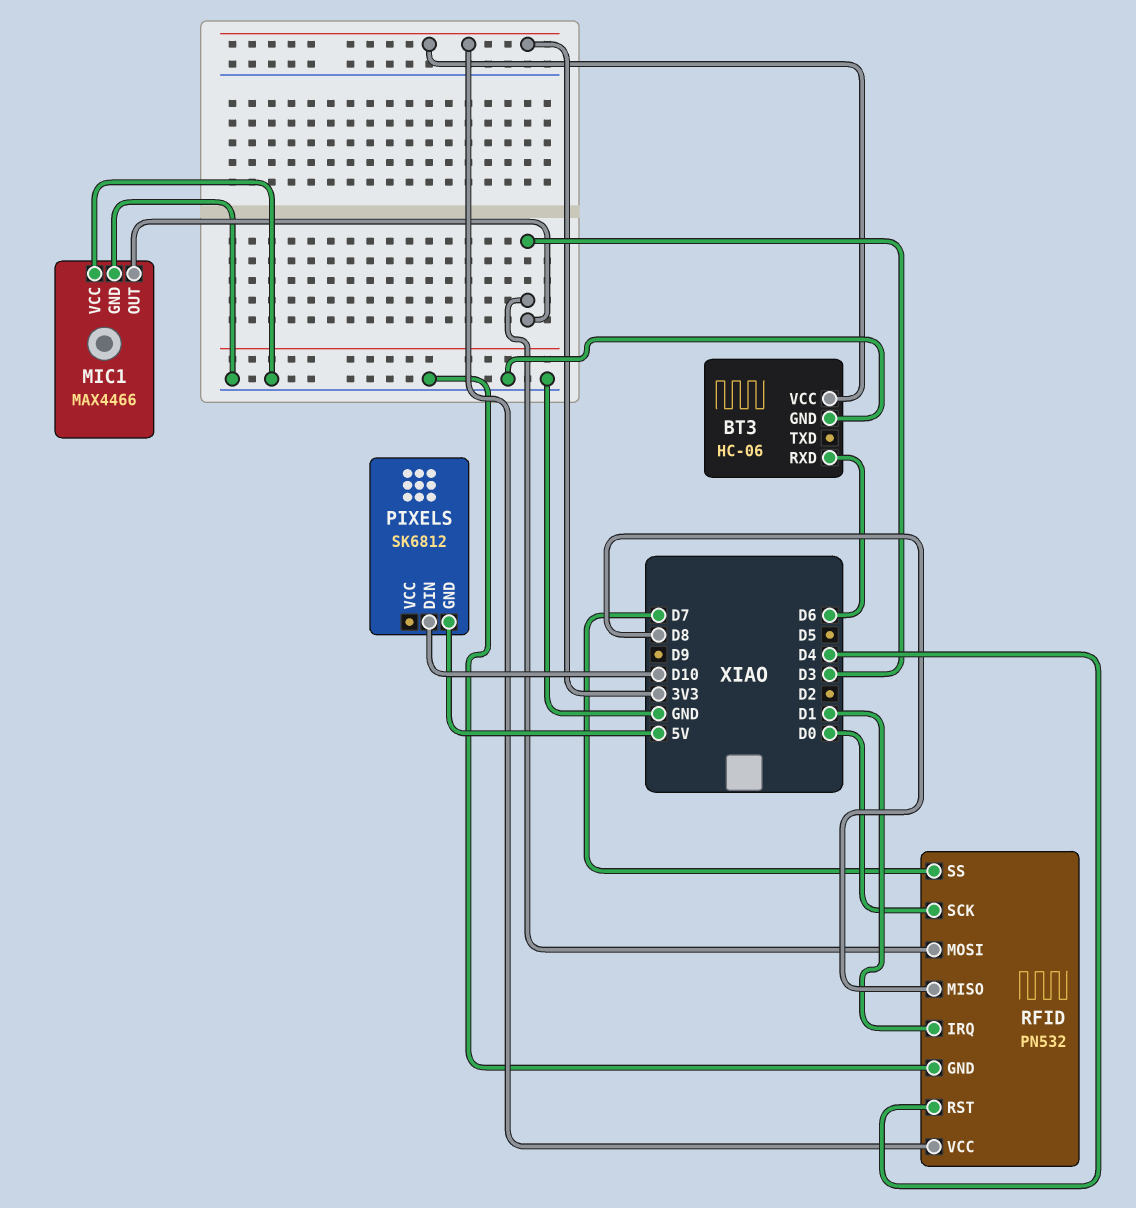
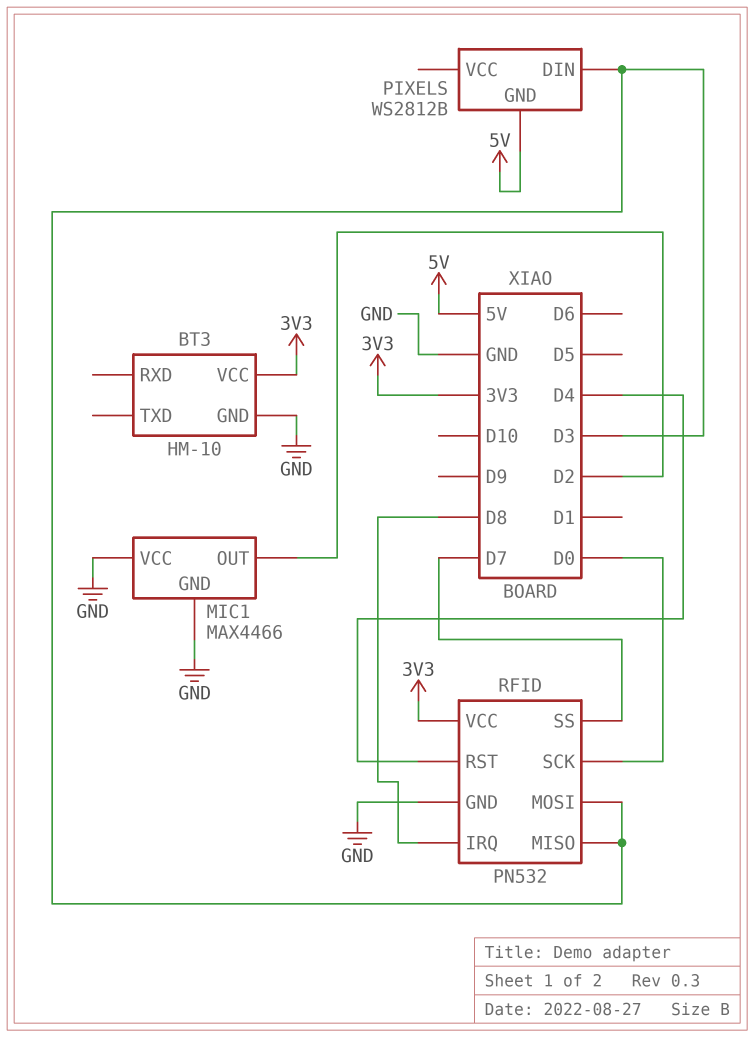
BT3: HC-06 -> HM-10
BT3 pin RXD: D6 -> none
MIC1 pin OUT: D3 -> D2
PIXELS: SK6812 -> WS2812B
PIXELS pin DIN: D10 -> D3
RFID pin IRQ: D1 -> D8
RFID pin MISO: D8 -> D3

